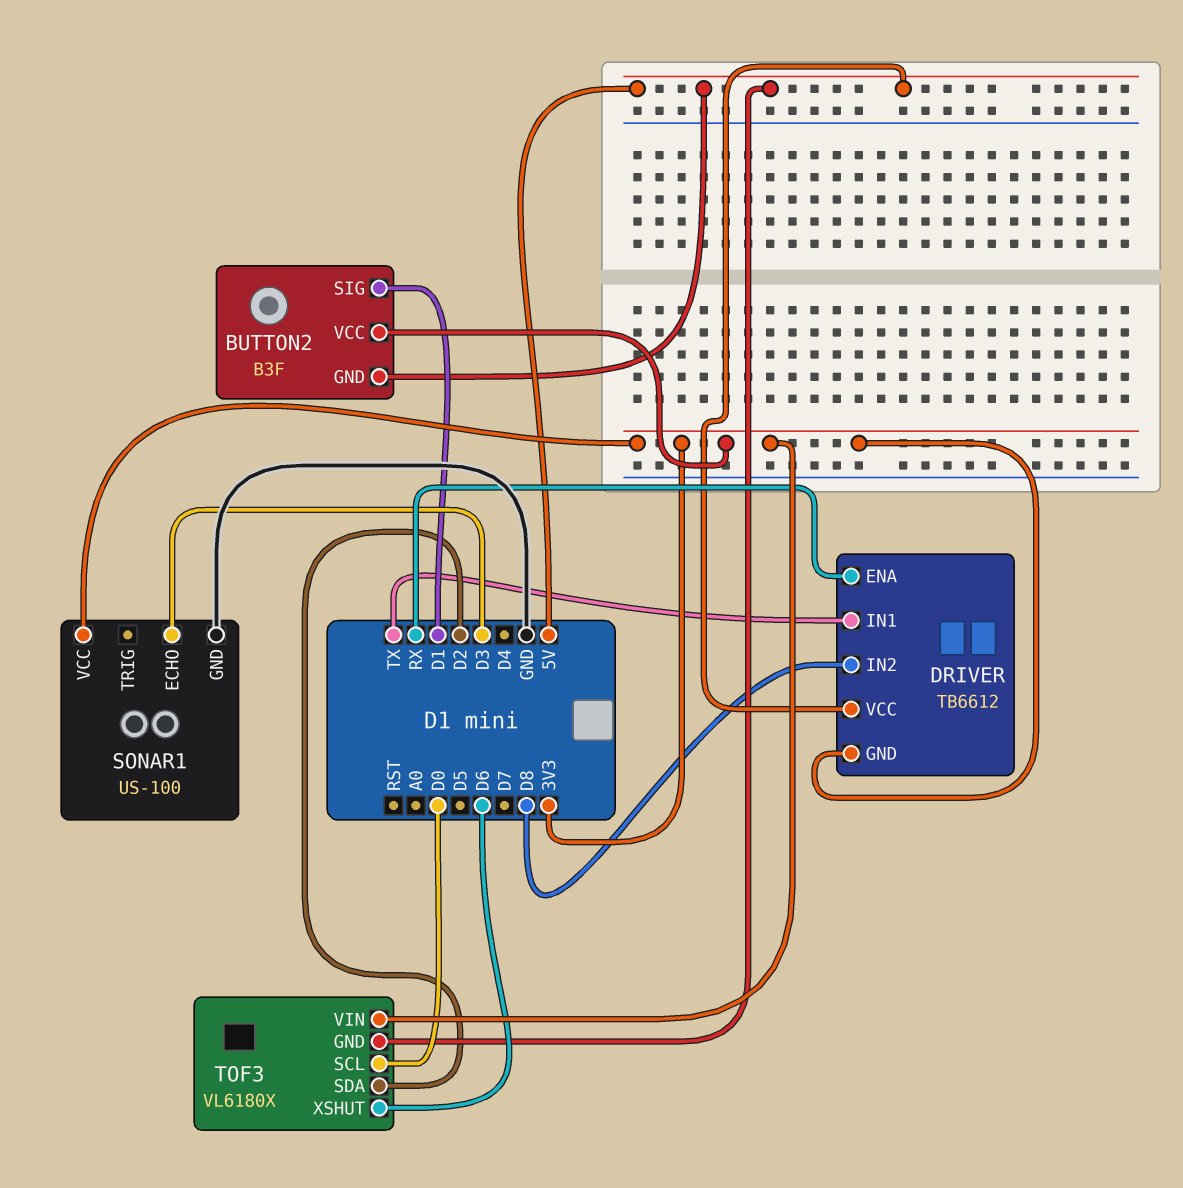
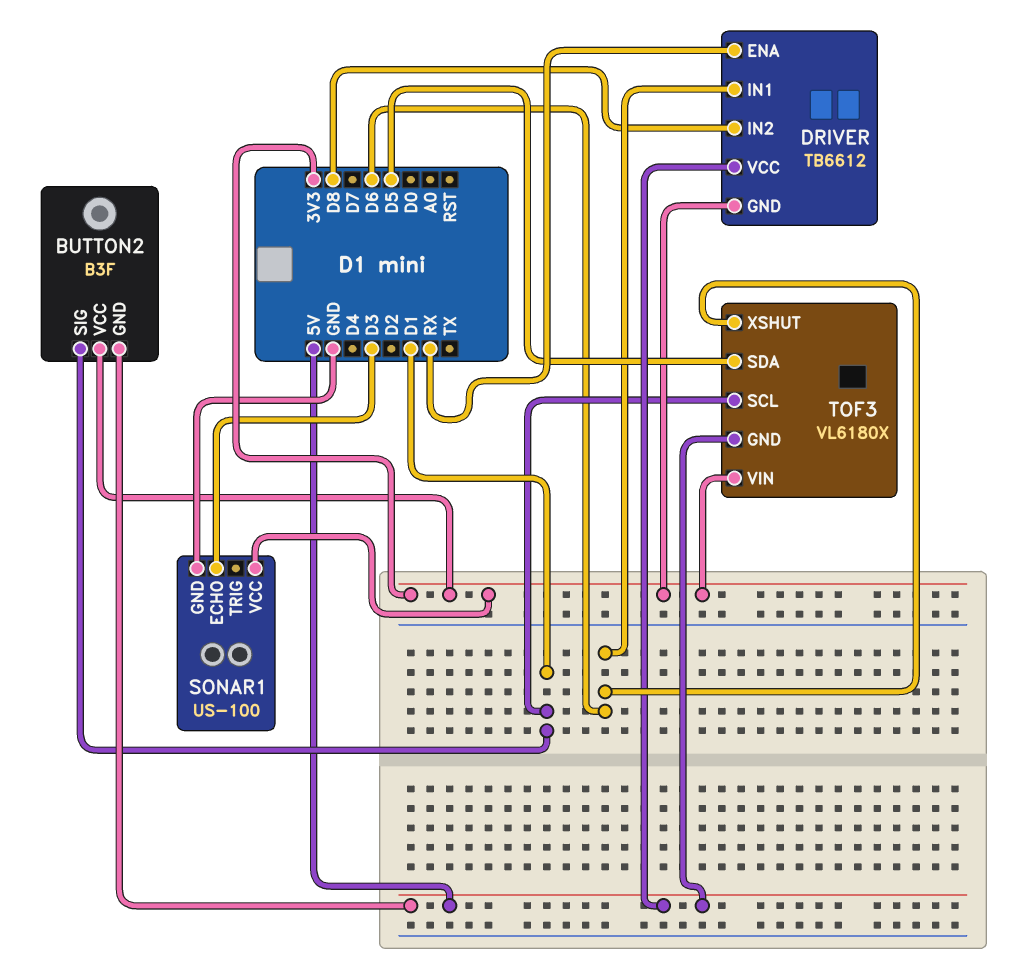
DRIVER pin IN1: TX -> D6
TOF3 pin SCL: D0 -> D1
TOF3 pin SDA: D2 -> D5

